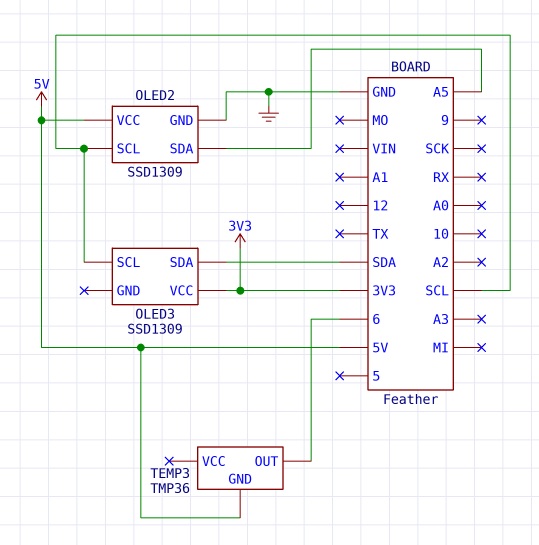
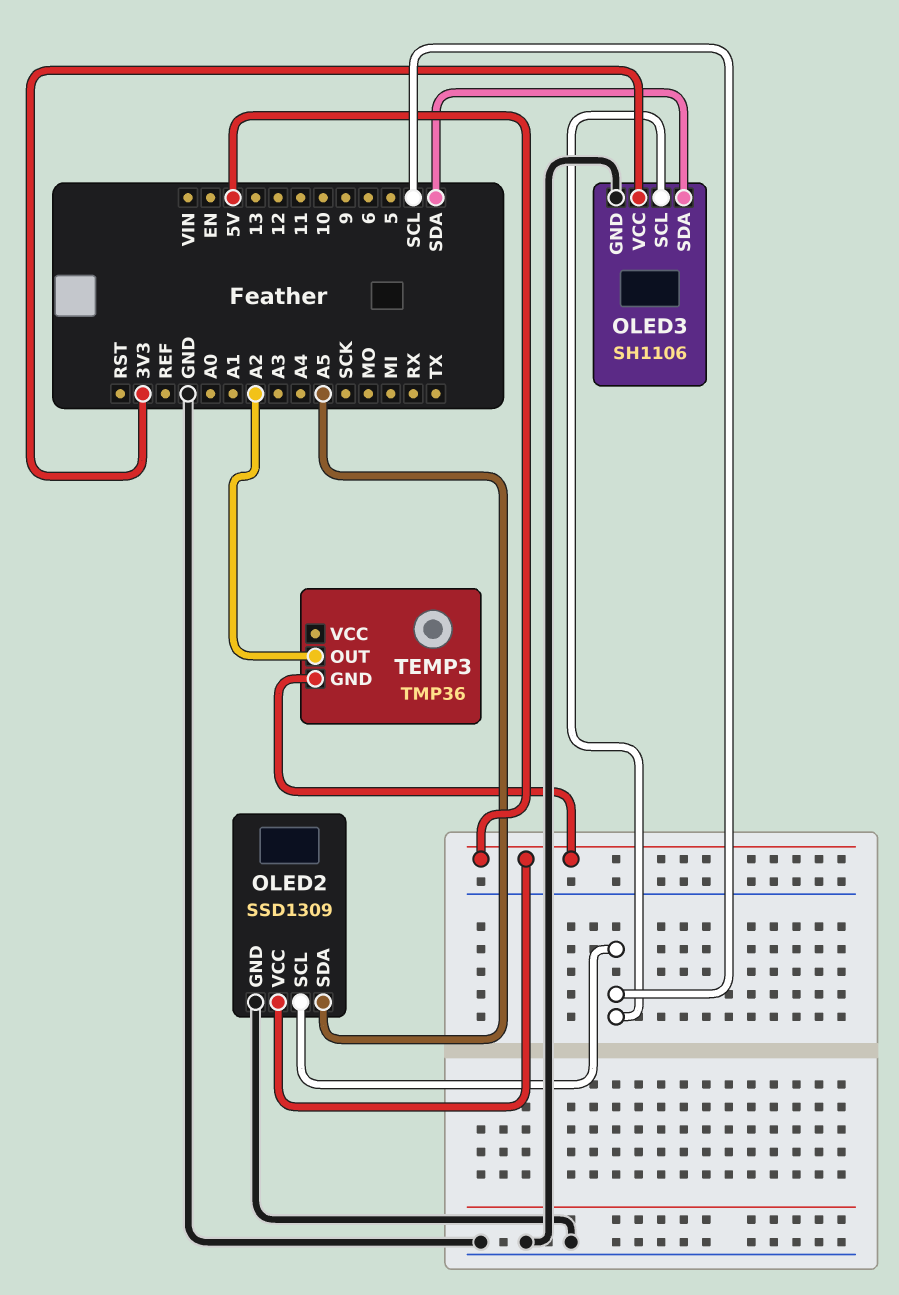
OLED3: SSD1309 -> SH1106
OLED3 pin GND: none -> GND
TEMP3 pin OUT: 6 -> A2

